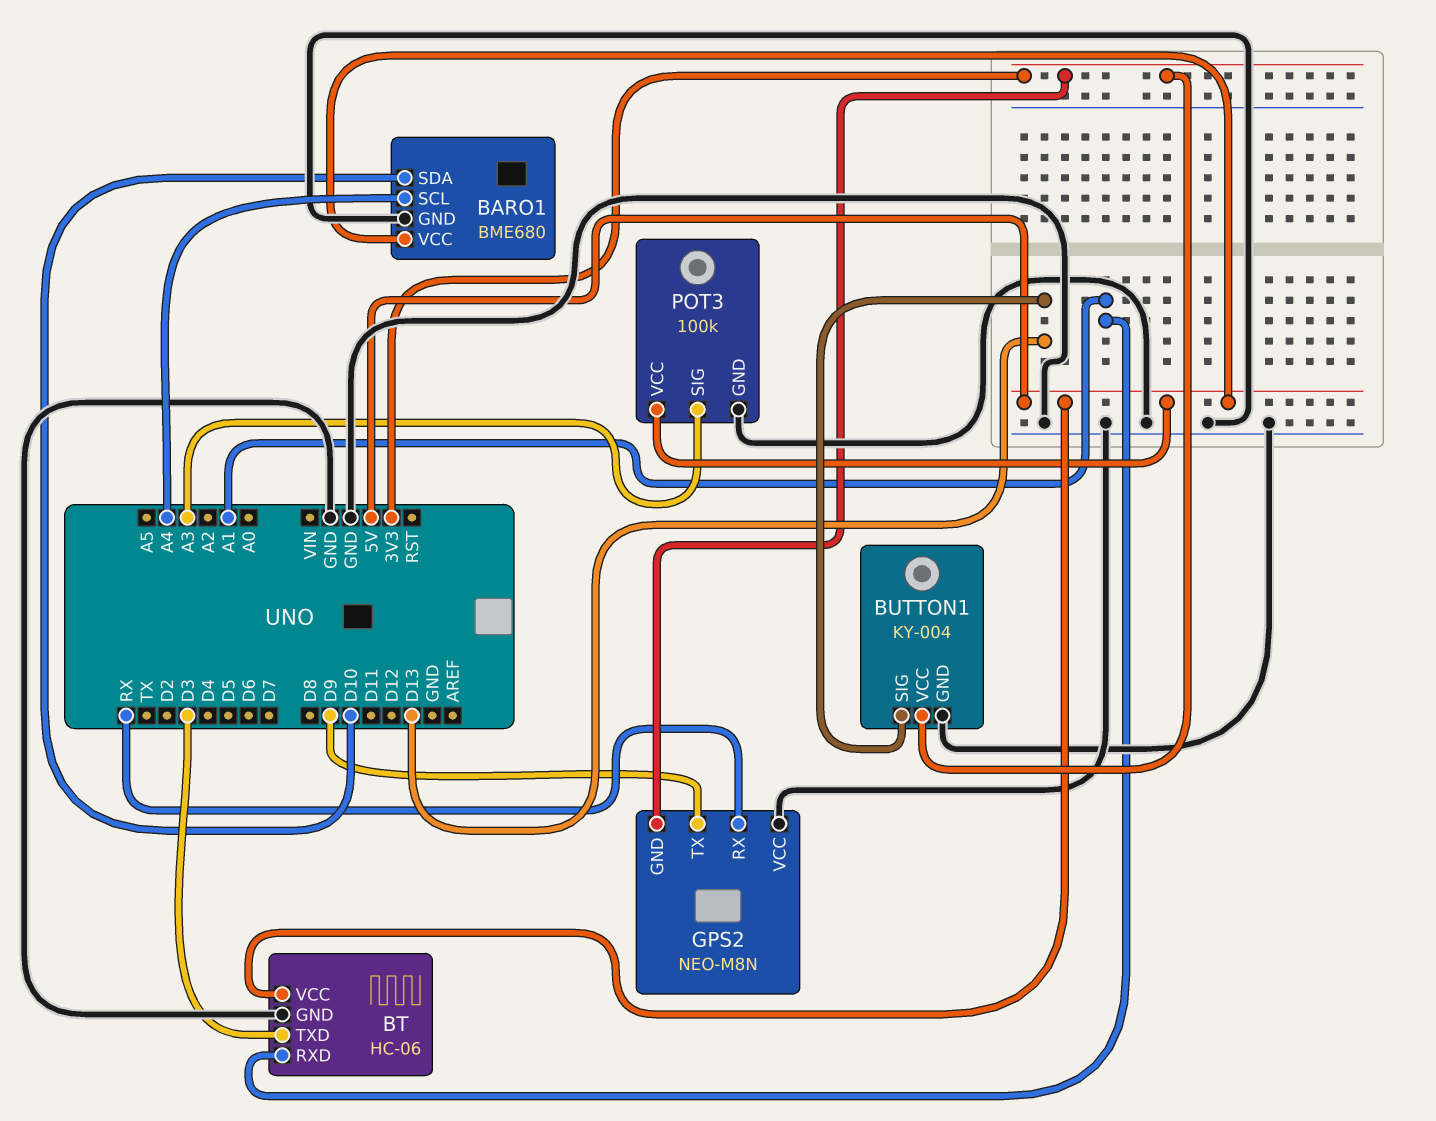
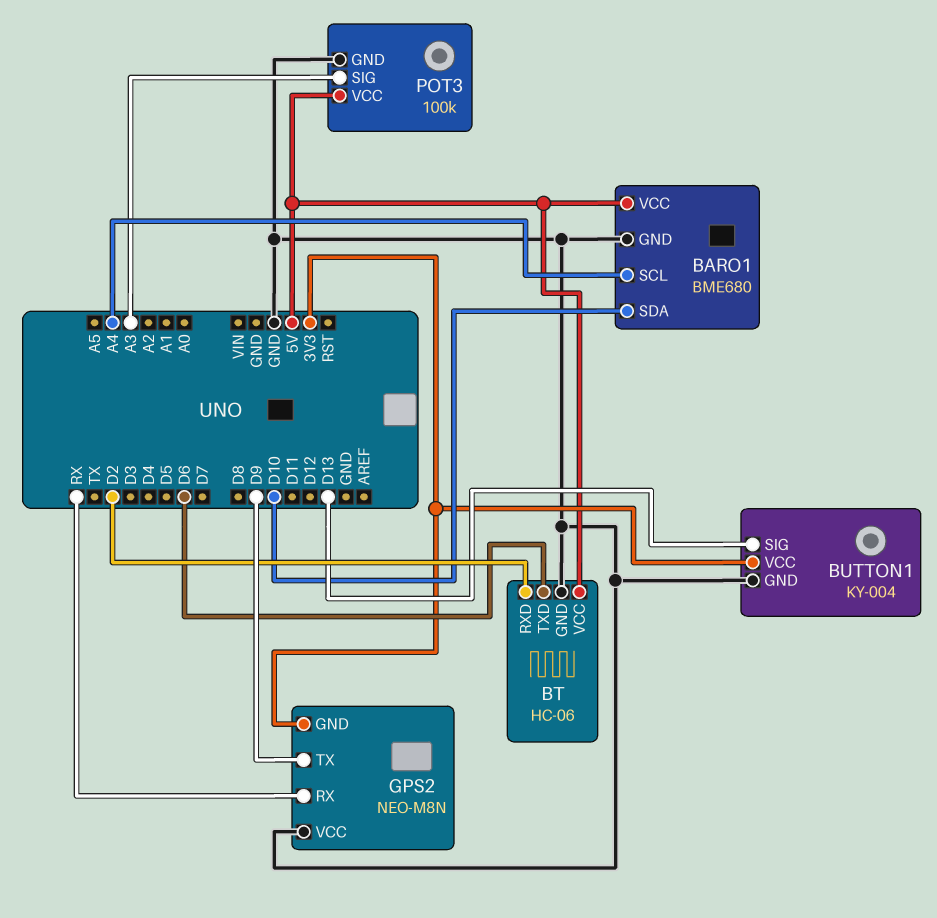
BT pin RXD: A1 -> D2
BT pin TXD: D3 -> D6

